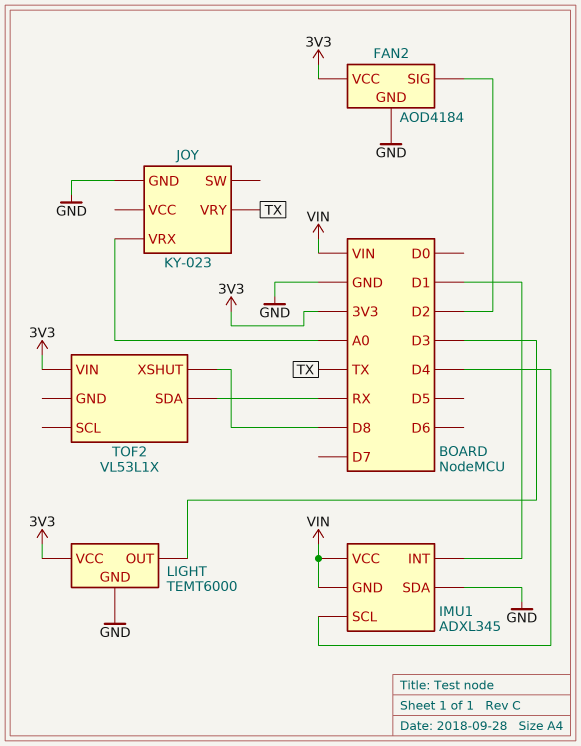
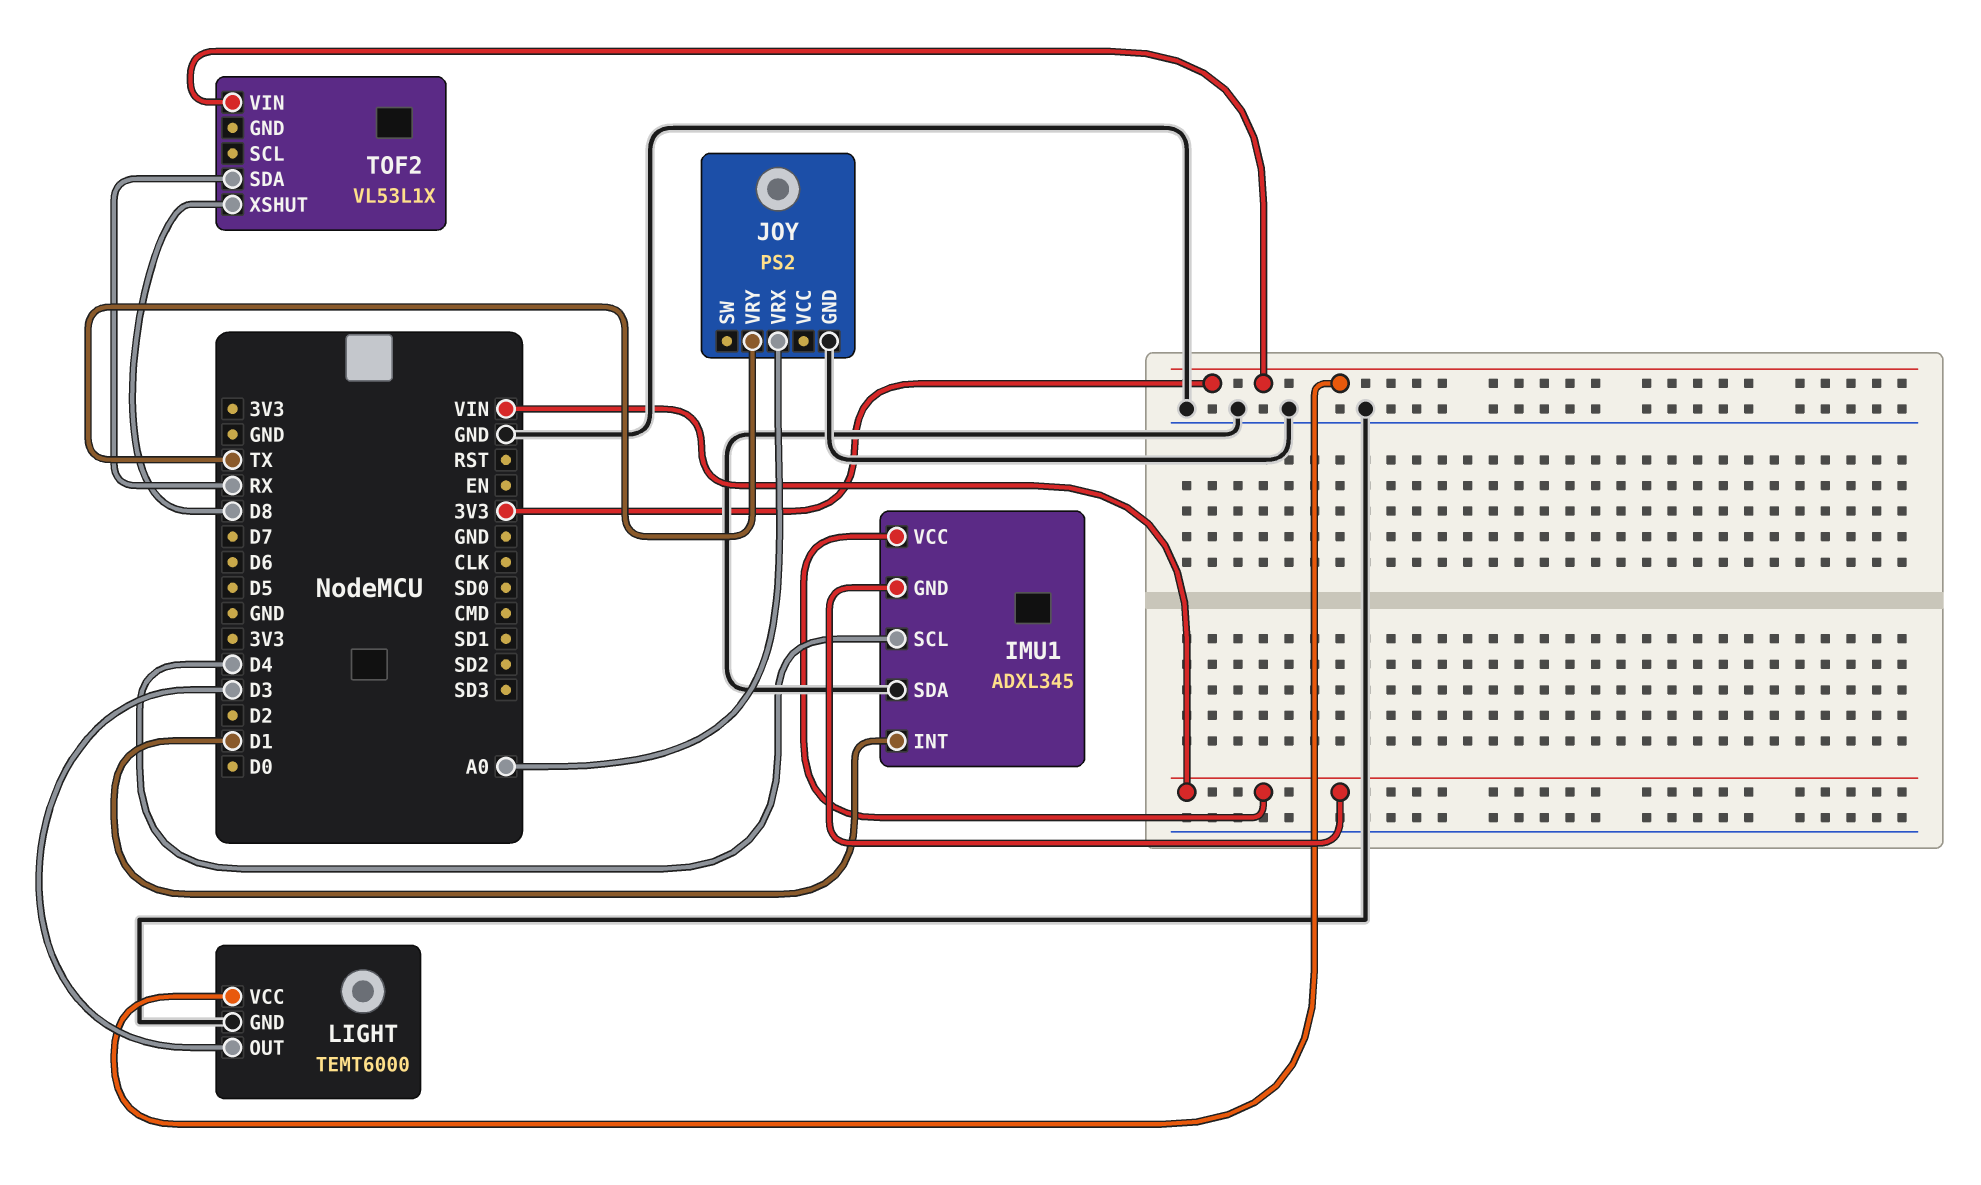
FAN2: AOD4184 -> none
FAN2 pin GND: GND -> none
FAN2 pin SIG: D2 -> none
FAN2 pin VCC: 3V3 -> none
JOY: KY-023 -> PS2

